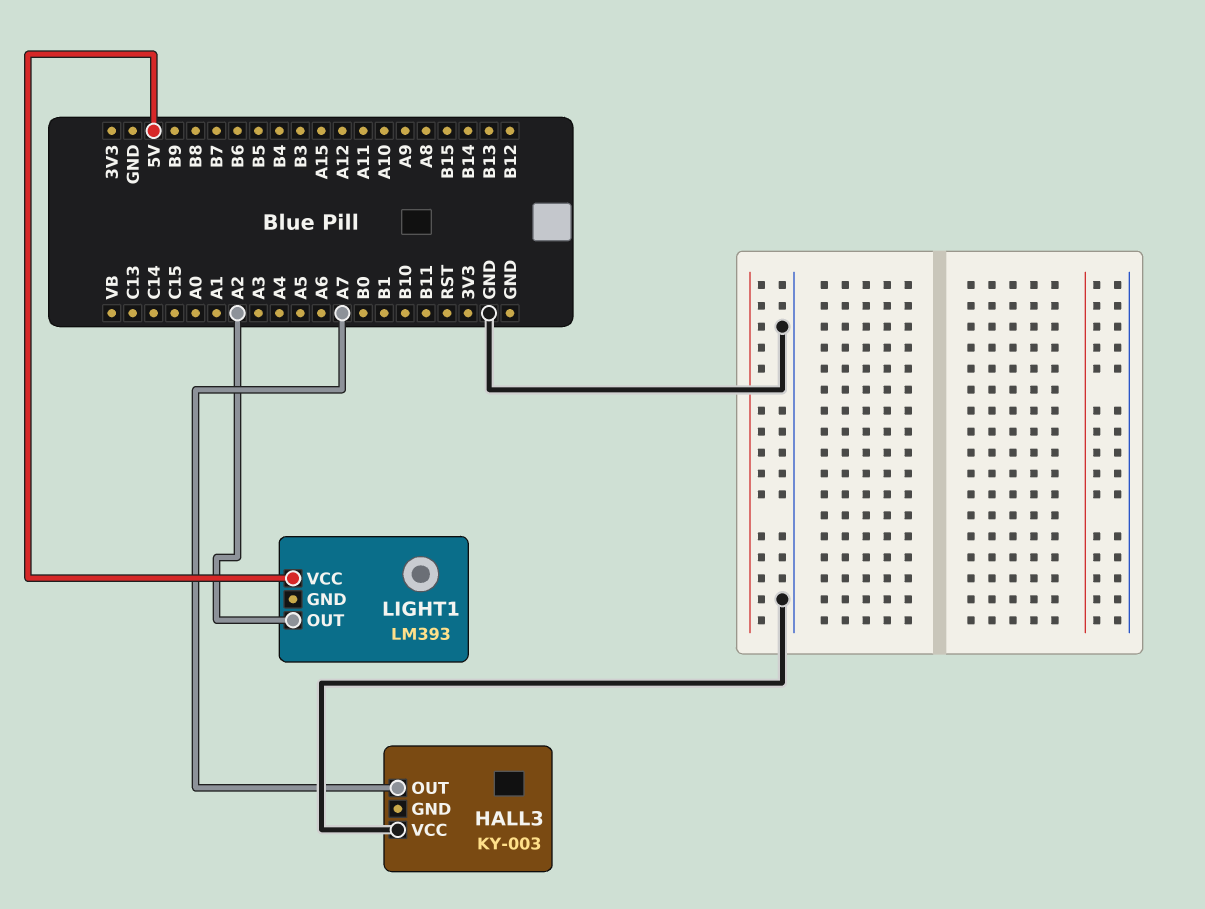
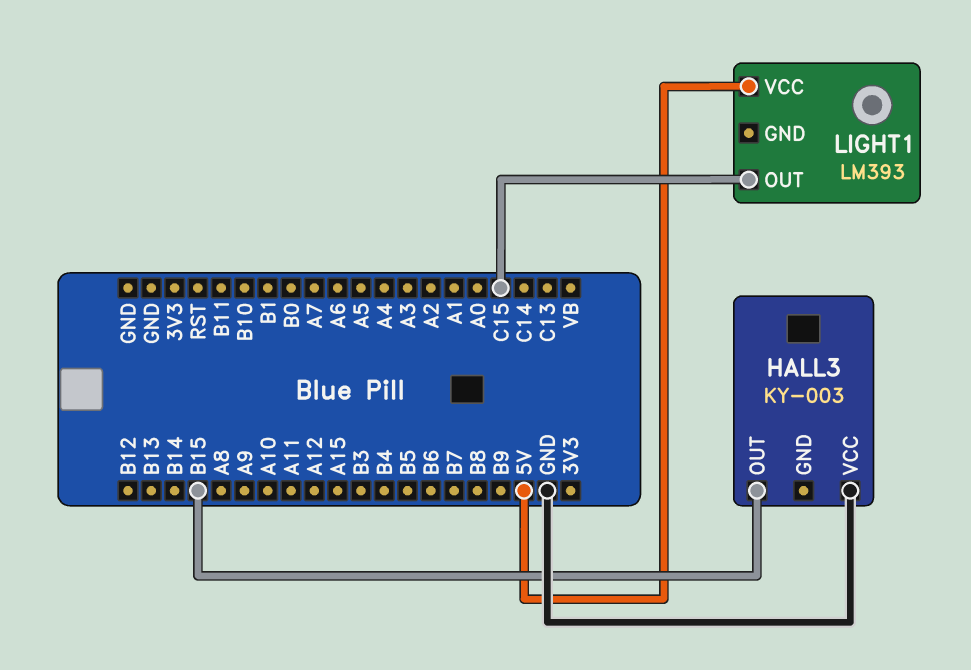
HALL3 pin OUT: A7 -> B15
LIGHT1 pin OUT: A2 -> C15

